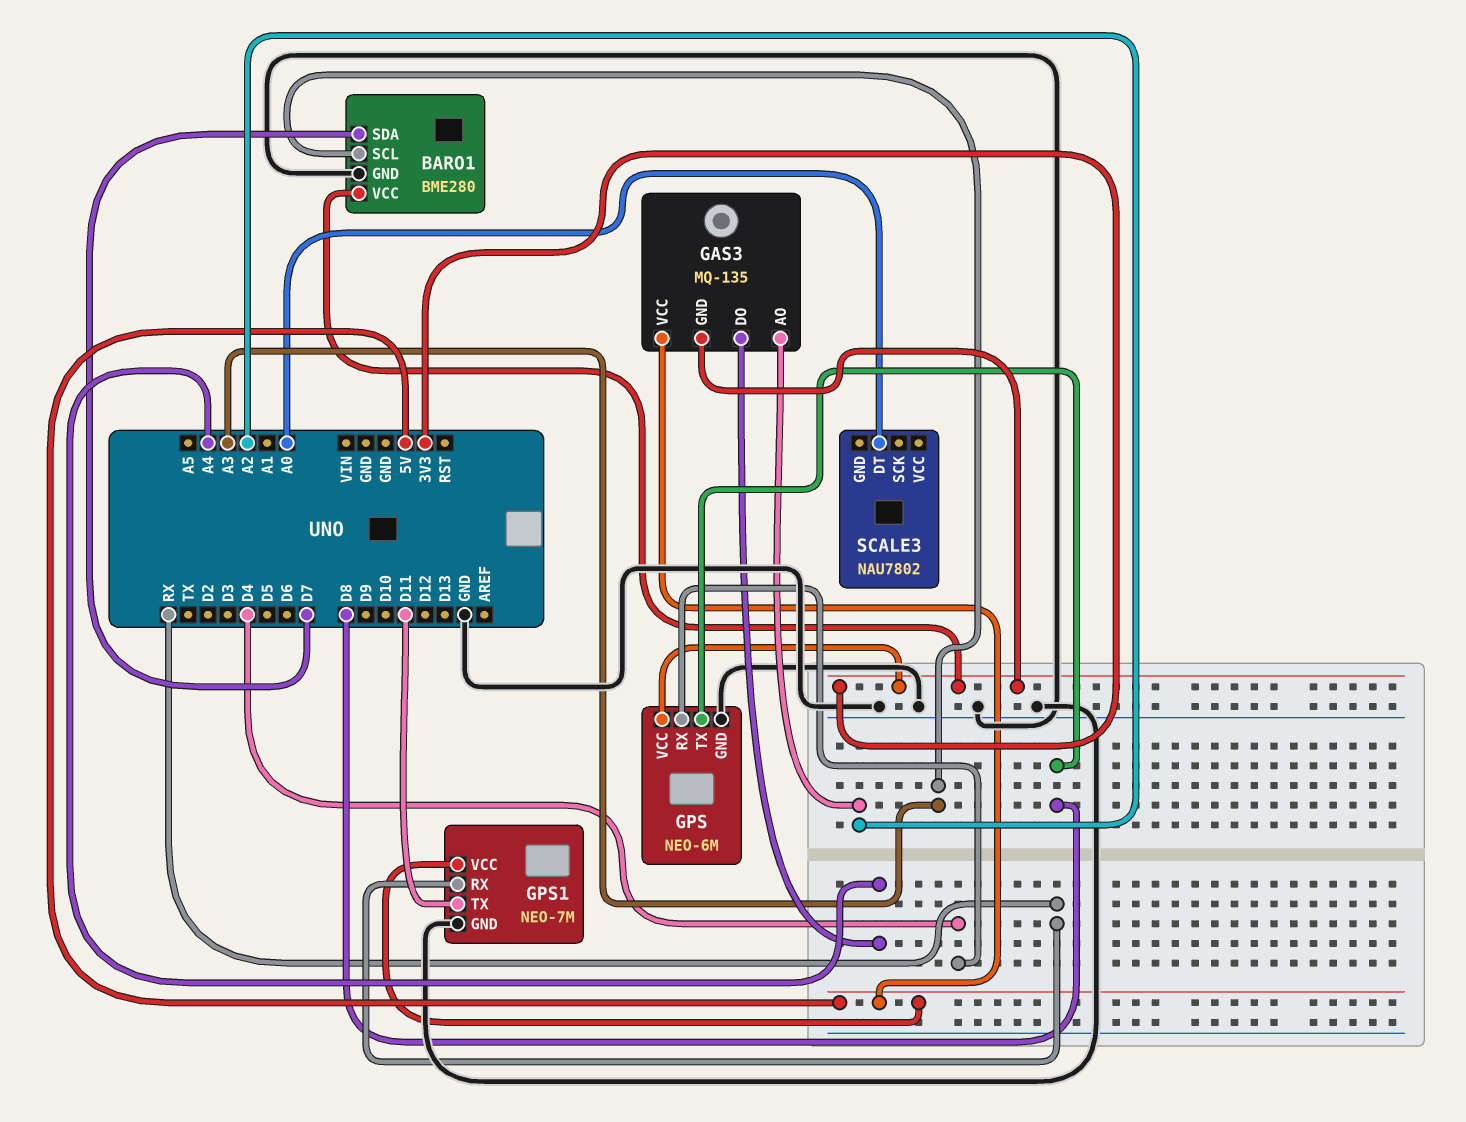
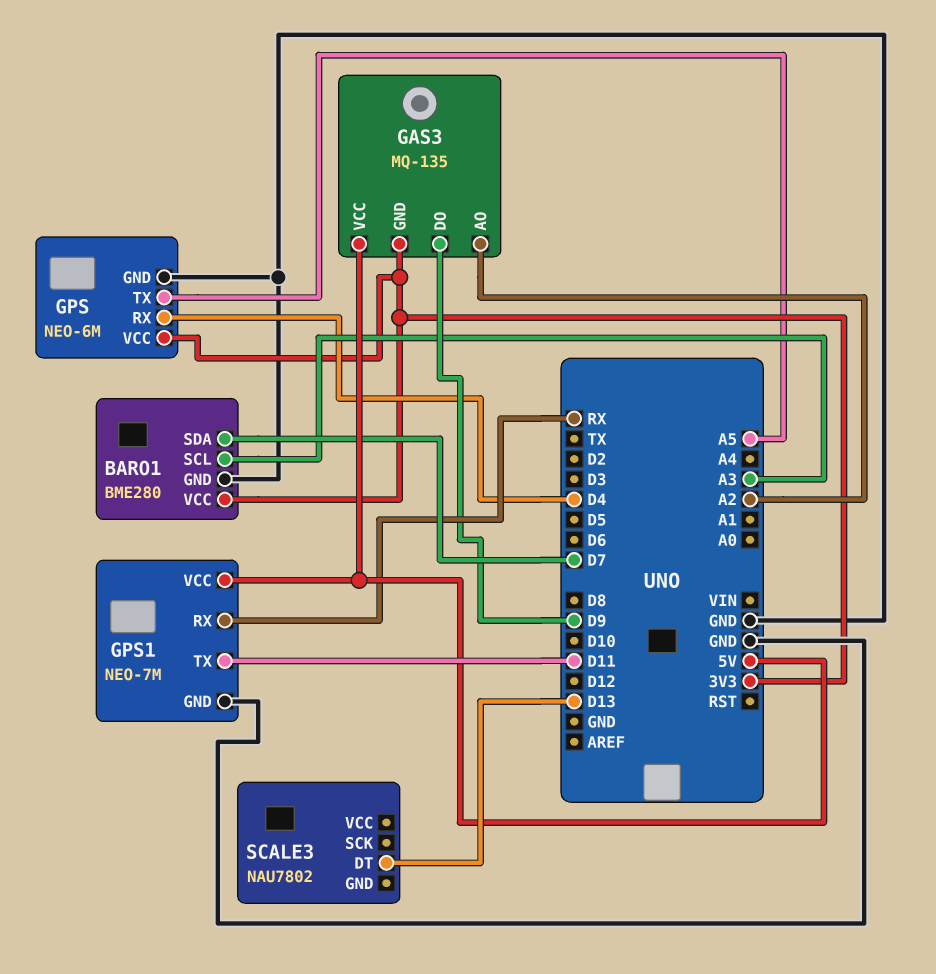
GAS3 pin DO: A4 -> D9
GPS pin TX: D8 -> A5
SCALE3 pin DT: A0 -> D13

